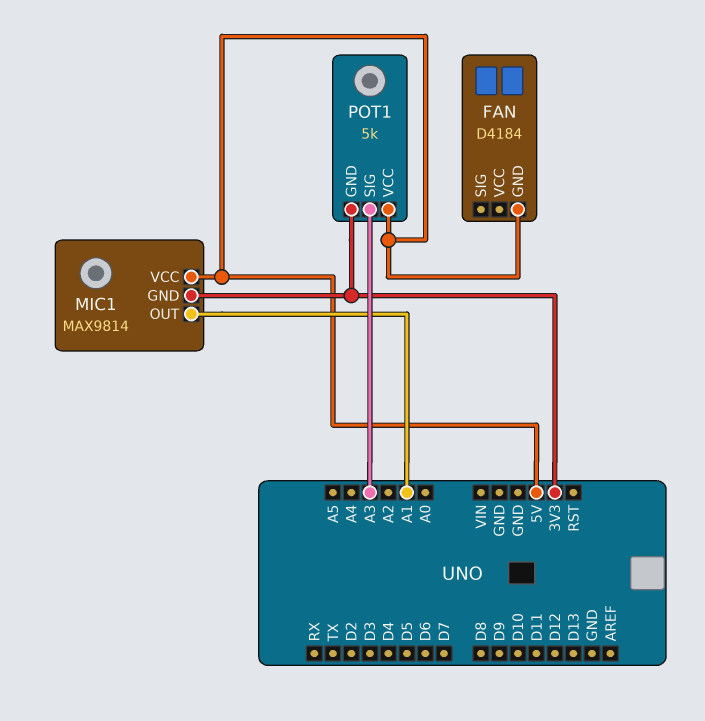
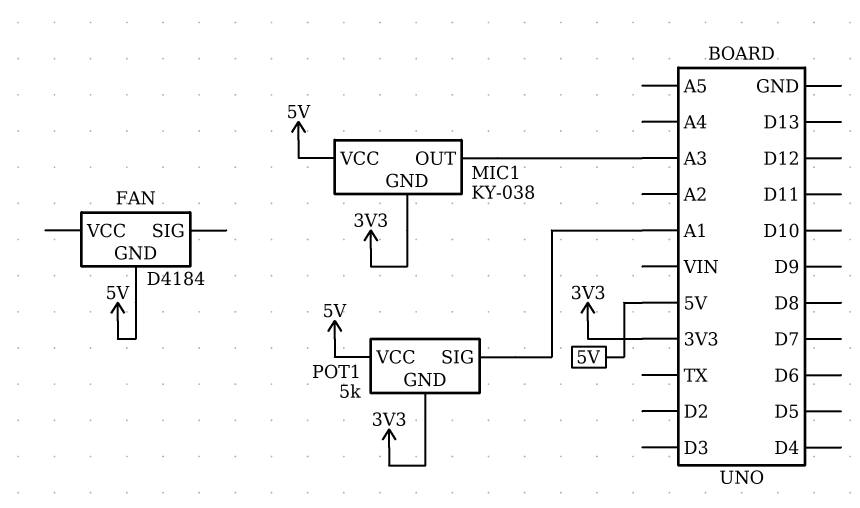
MIC1: MAX9814 -> KY-038
MIC1 pin OUT: A1 -> A3
POT1 pin SIG: A3 -> A1

